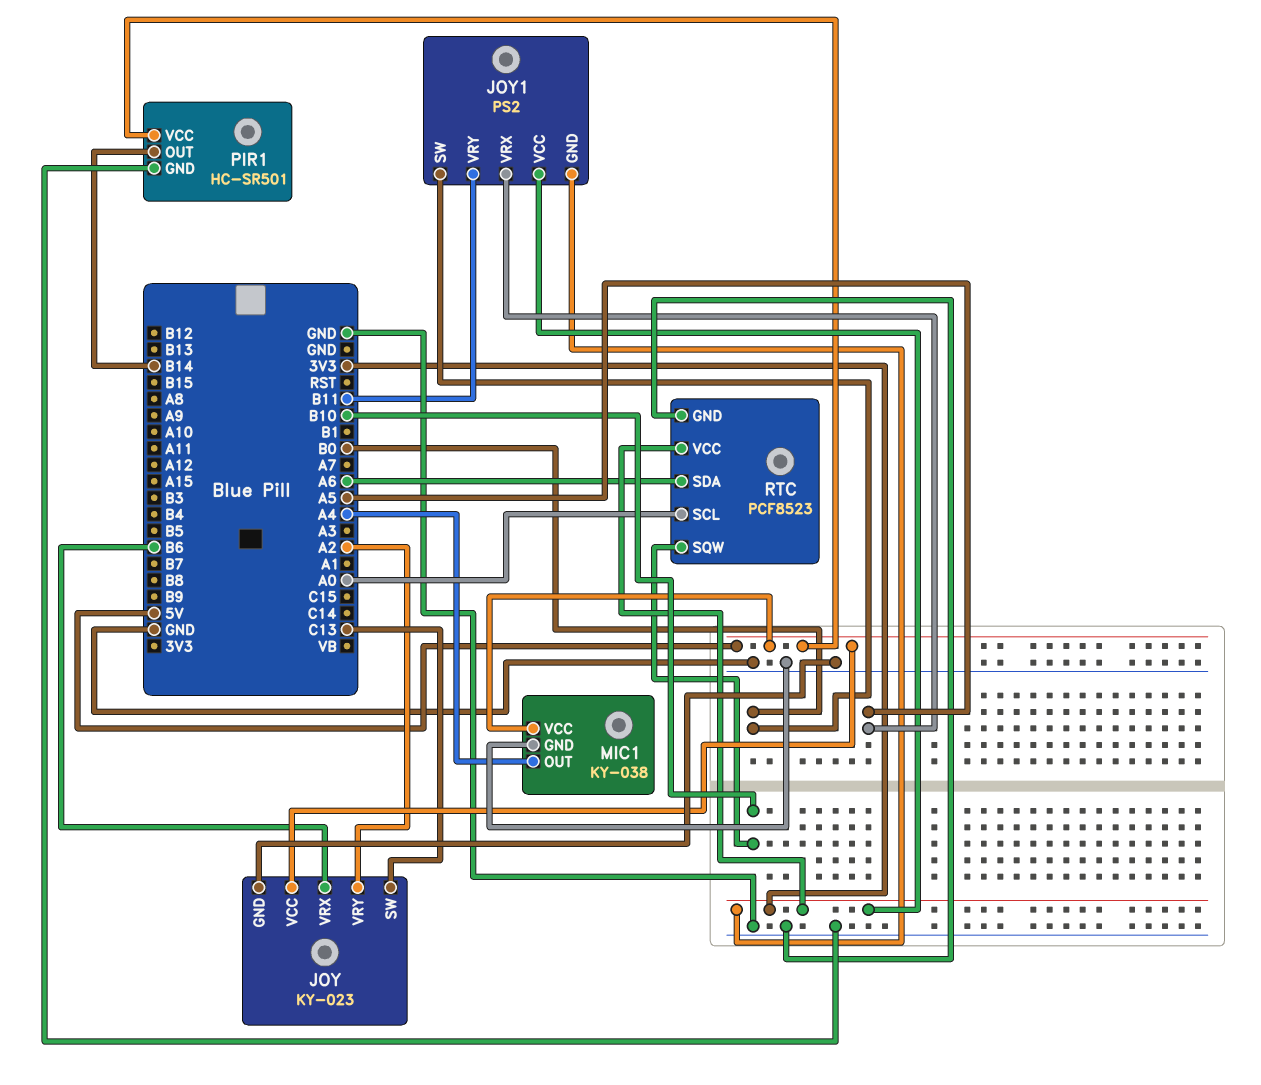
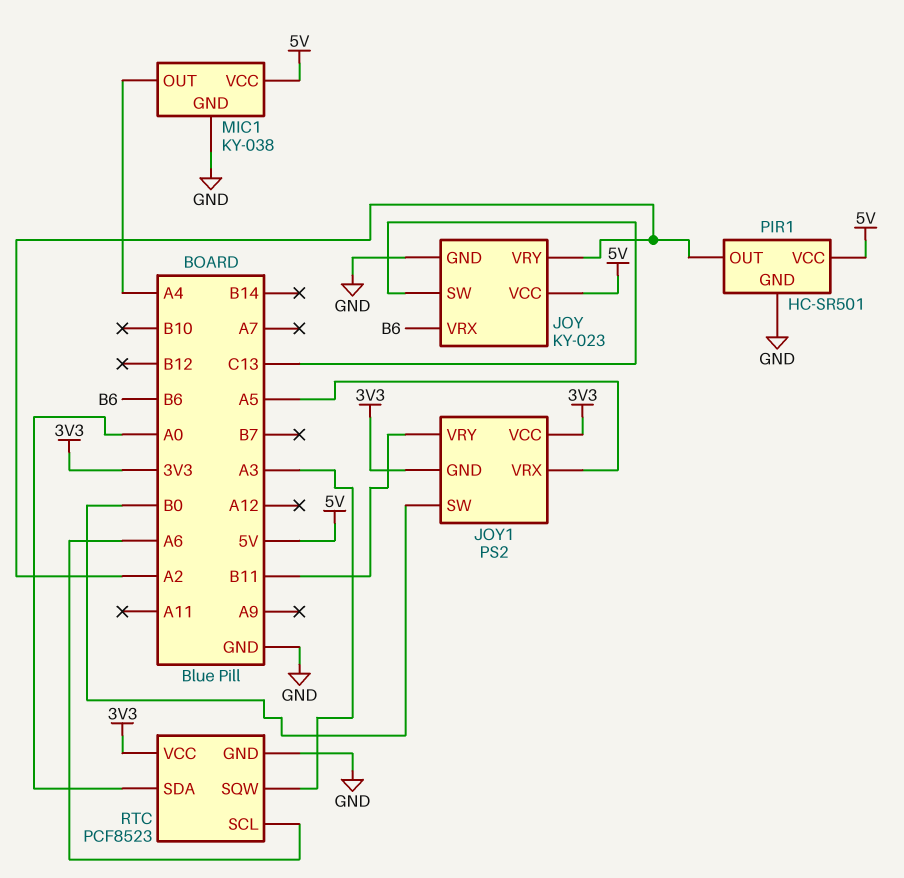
PIR1 pin OUT: B14 -> A2
RTC pin SCL: A0 -> A6
RTC pin SDA: A6 -> A0
RTC pin SQW: B10 -> A3

